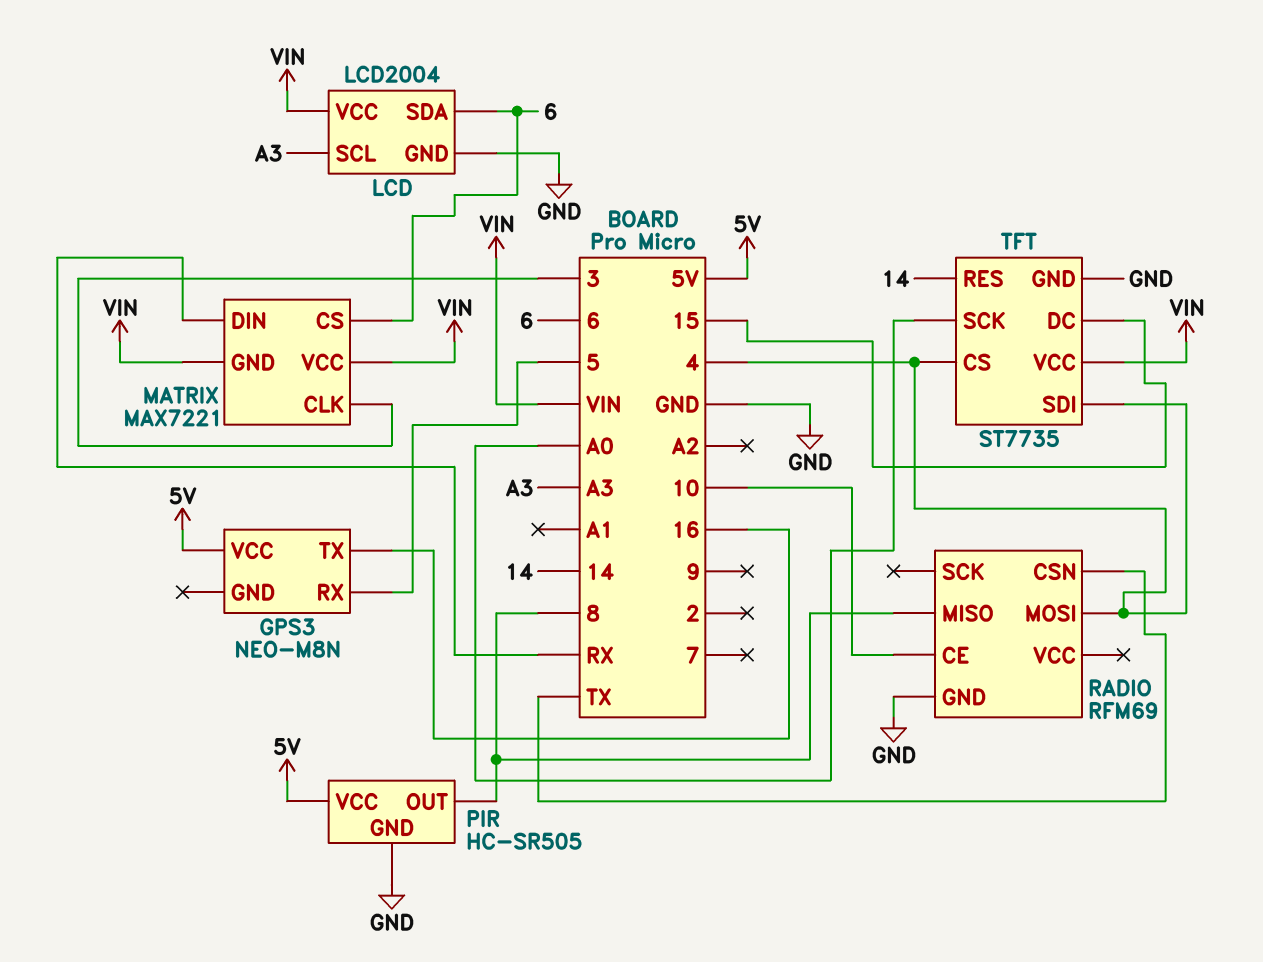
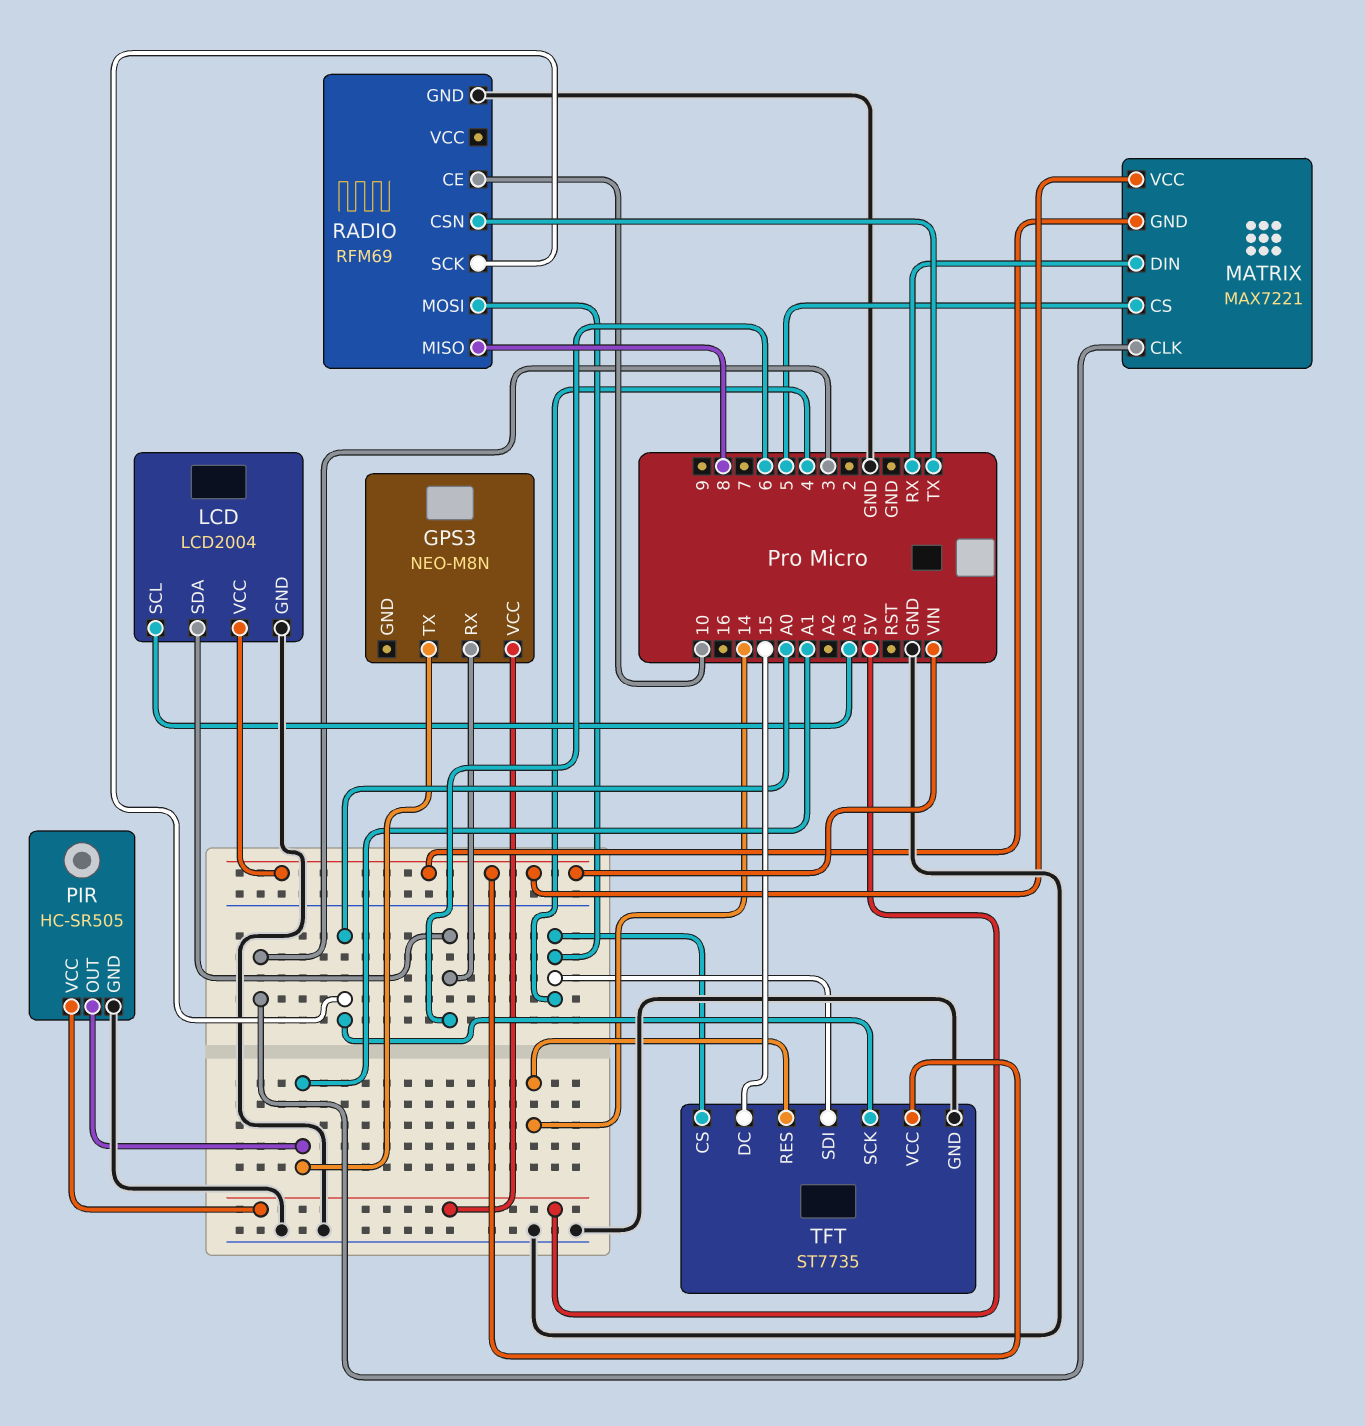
GPS3 pin RX: 5 -> 6
GPS3 pin TX: 16 -> A1
MATRIX pin CS: 6 -> 5
PIR pin OUT: 8 -> A1
RADIO pin SCK: none -> A0

